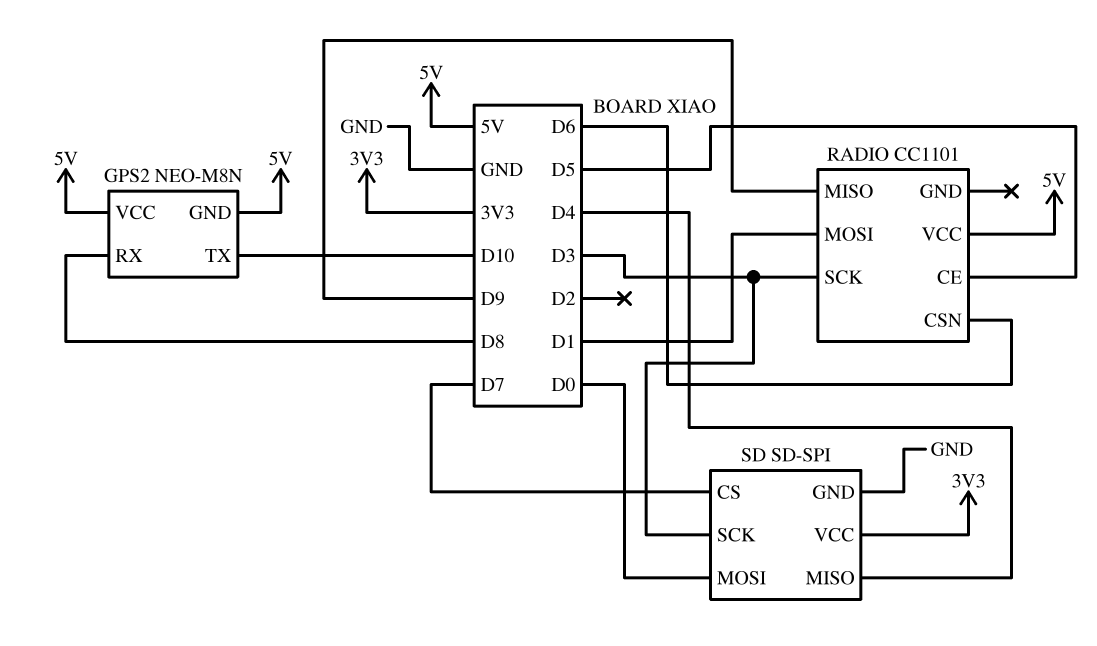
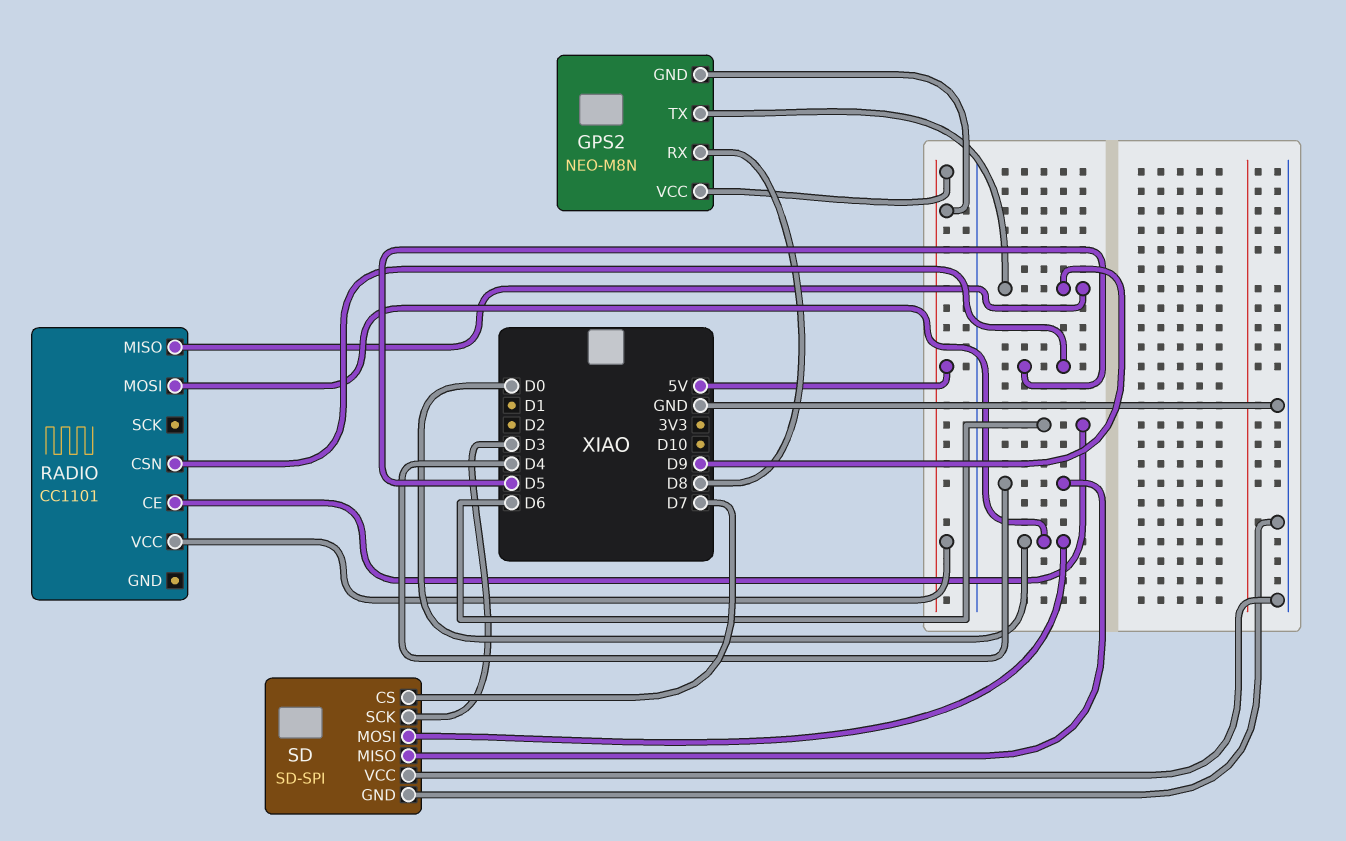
GPS2 pin TX: D10 -> D9
RADIO pin CE: D5 -> D6
RADIO pin CSN: D6 -> D5
RADIO pin MOSI: D1 -> D0
RADIO pin SCK: D3 -> none
SD pin VCC: 3V3 -> GND

